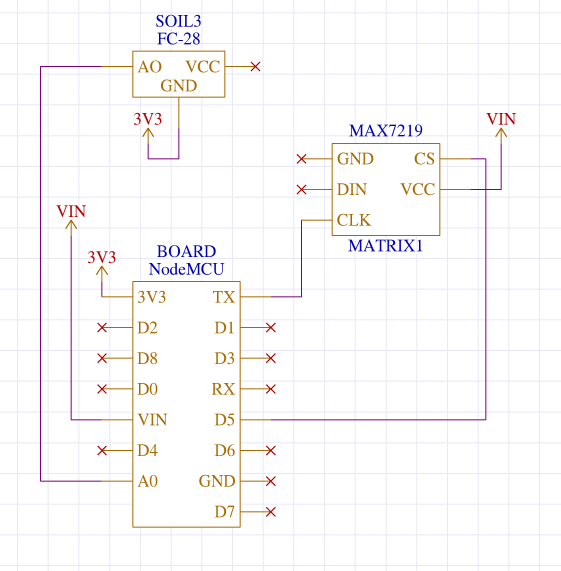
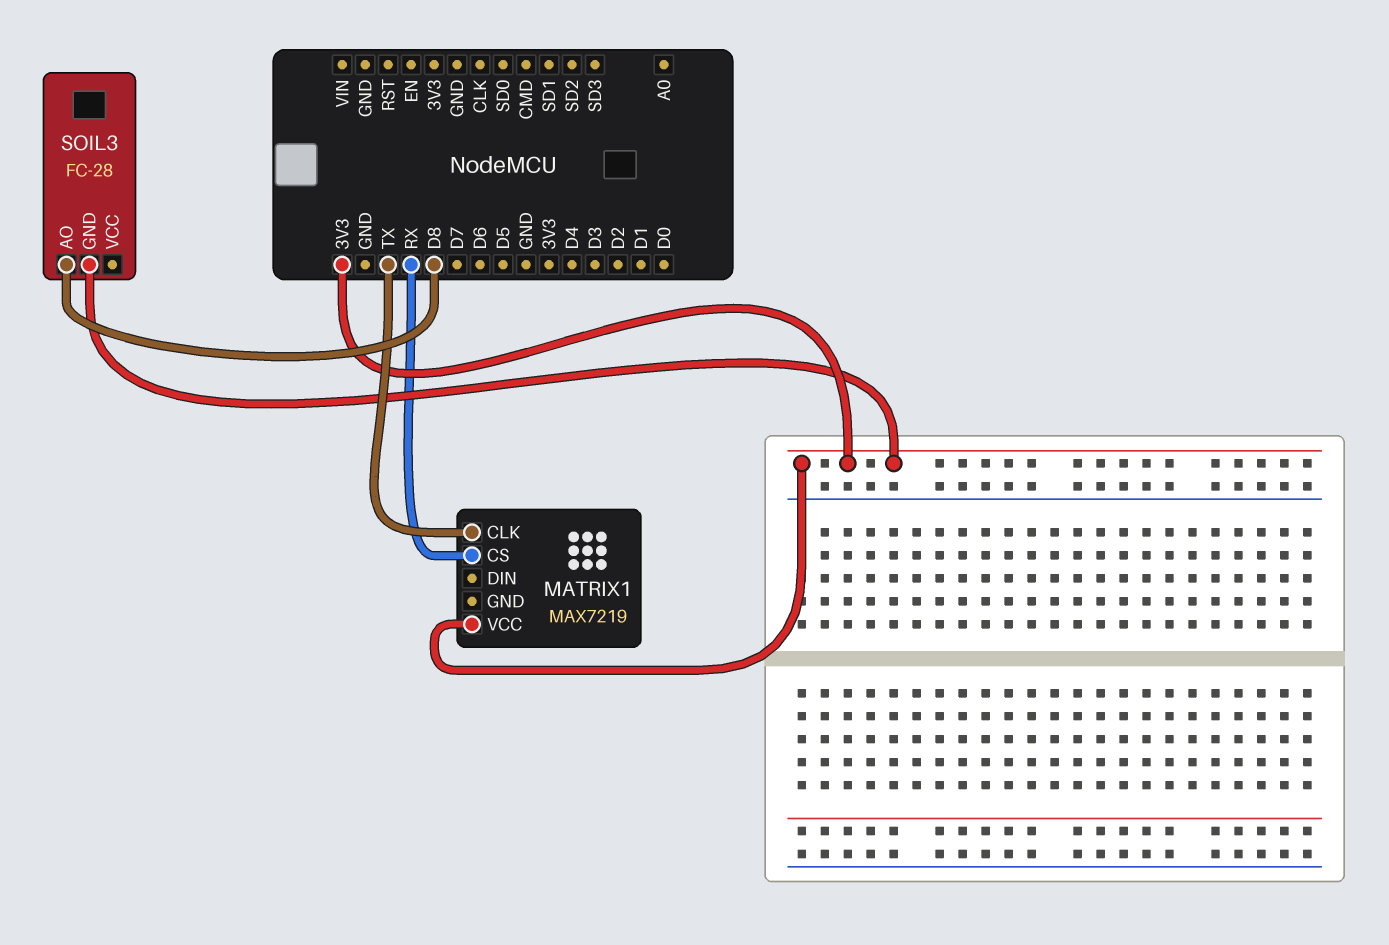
MATRIX1 pin CS: D5 -> RX
MATRIX1 pin VCC: VIN -> 3V3
SOIL3 pin AO: A0 -> D8

